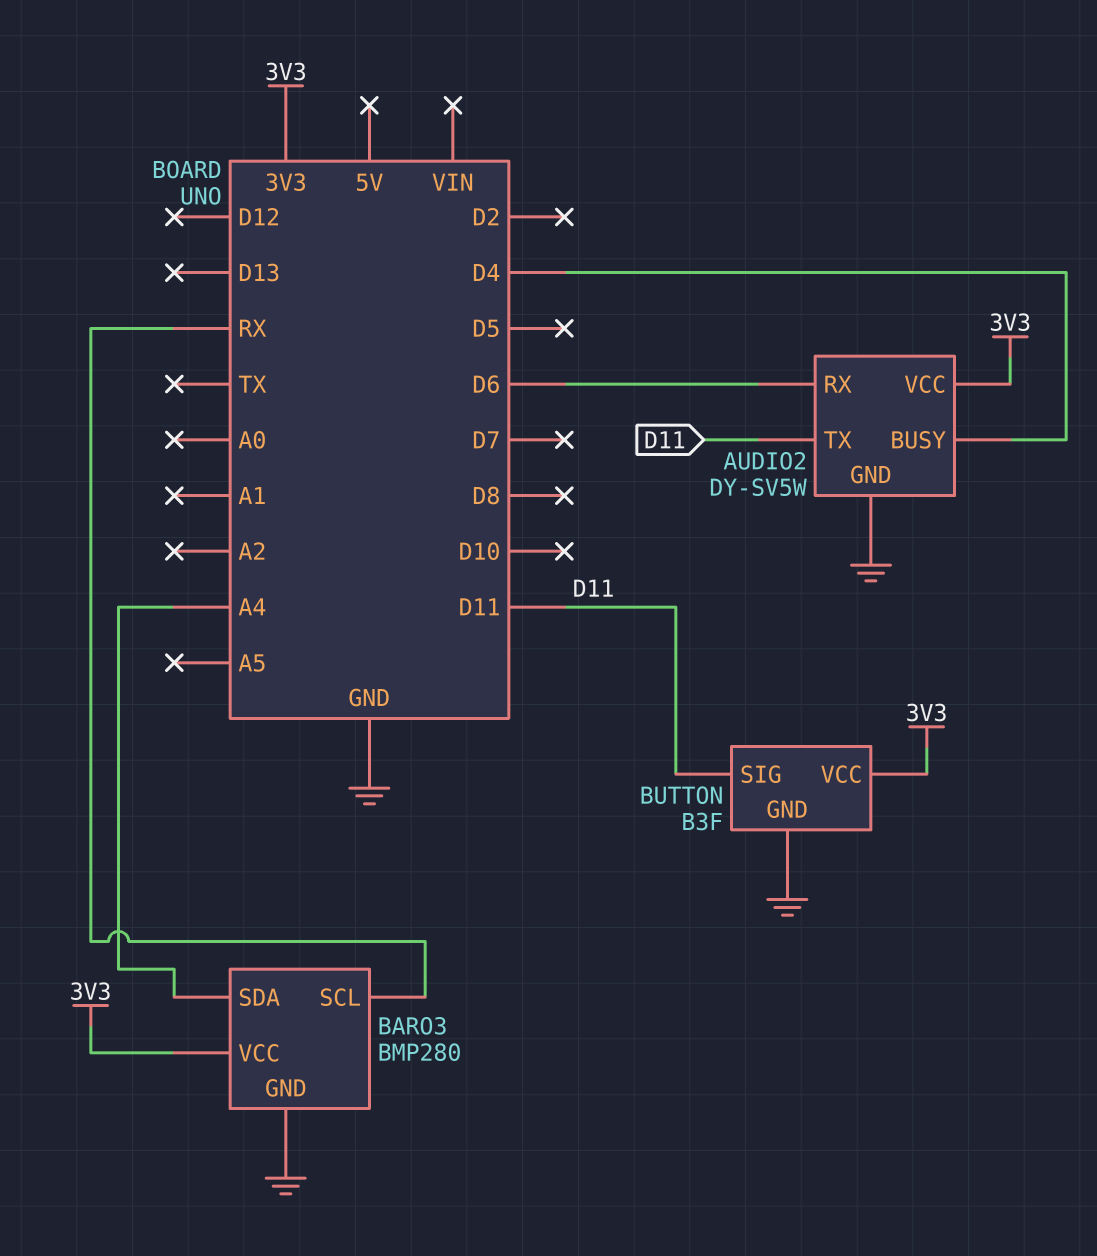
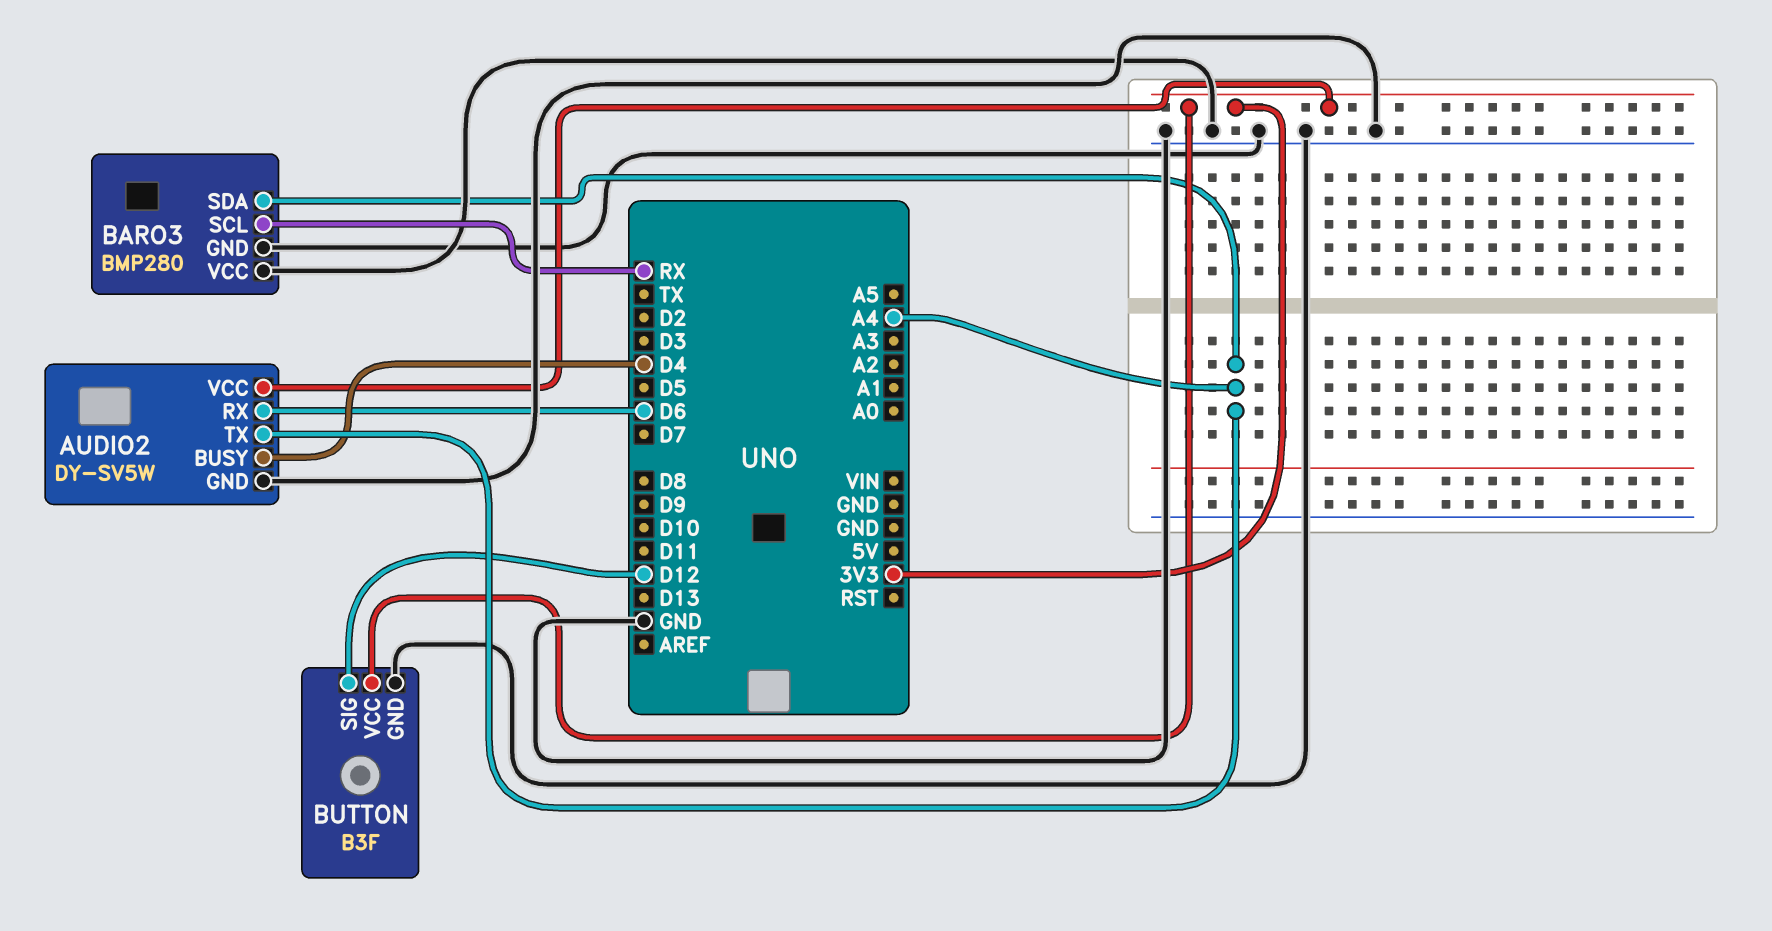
AUDIO2 pin TX: D11 -> A4
BARO3 pin VCC: 3V3 -> GND
BUTTON pin SIG: D11 -> D12

